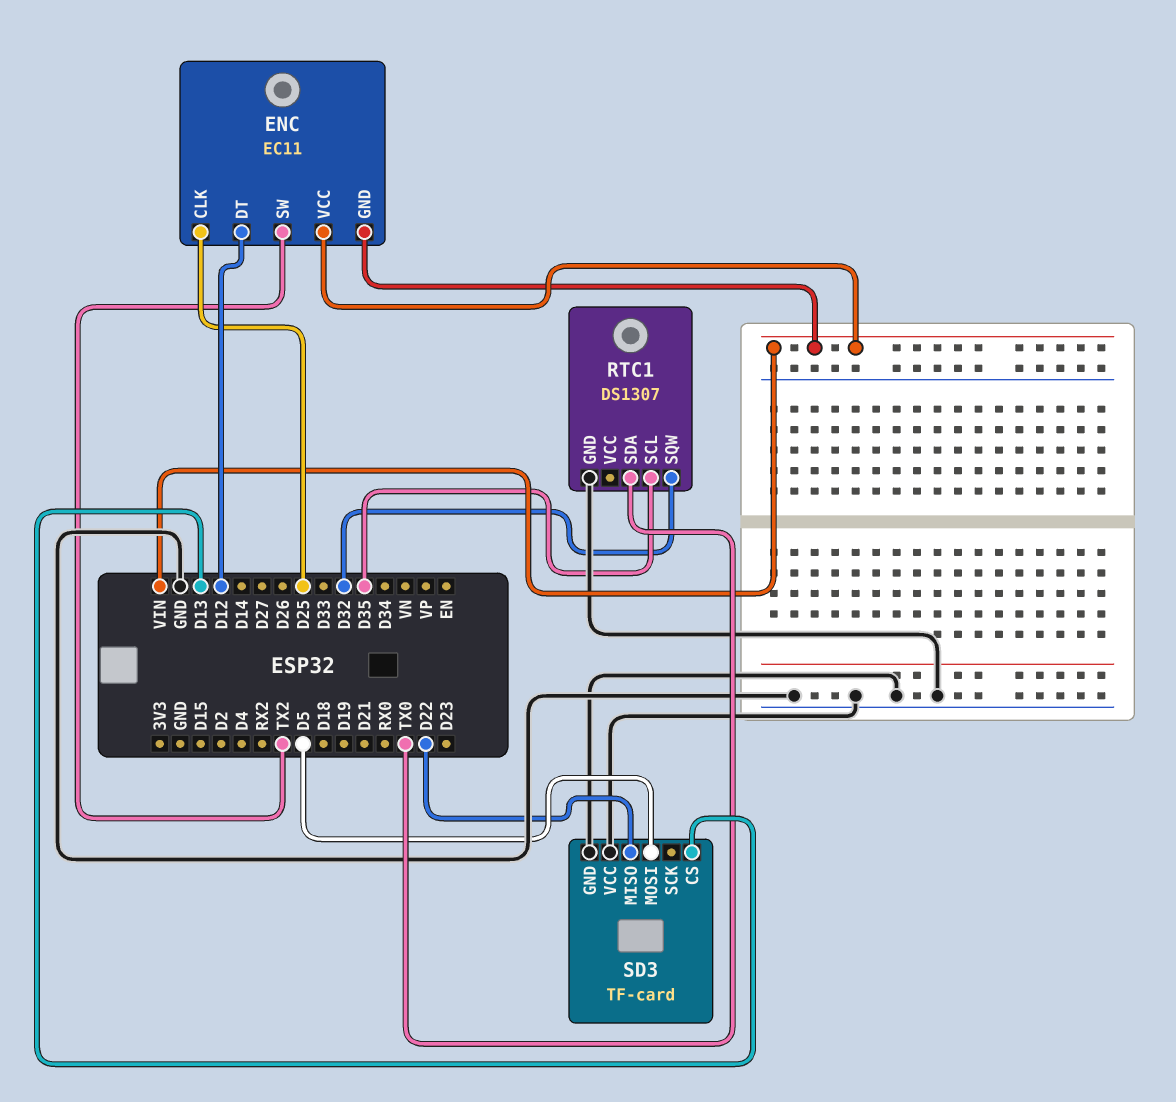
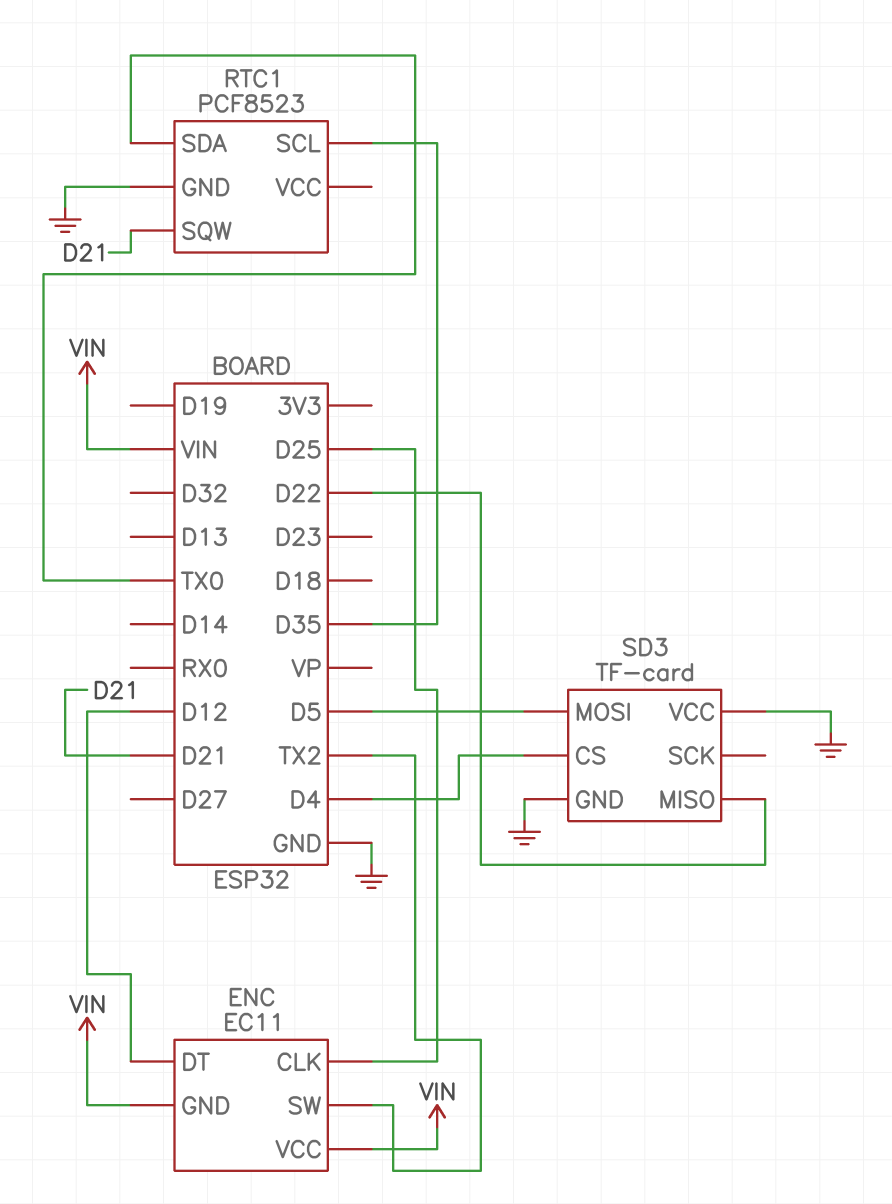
RTC1: DS1307 -> PCF8523
RTC1 pin SQW: D32 -> D21
SD3 pin CS: D13 -> D4

